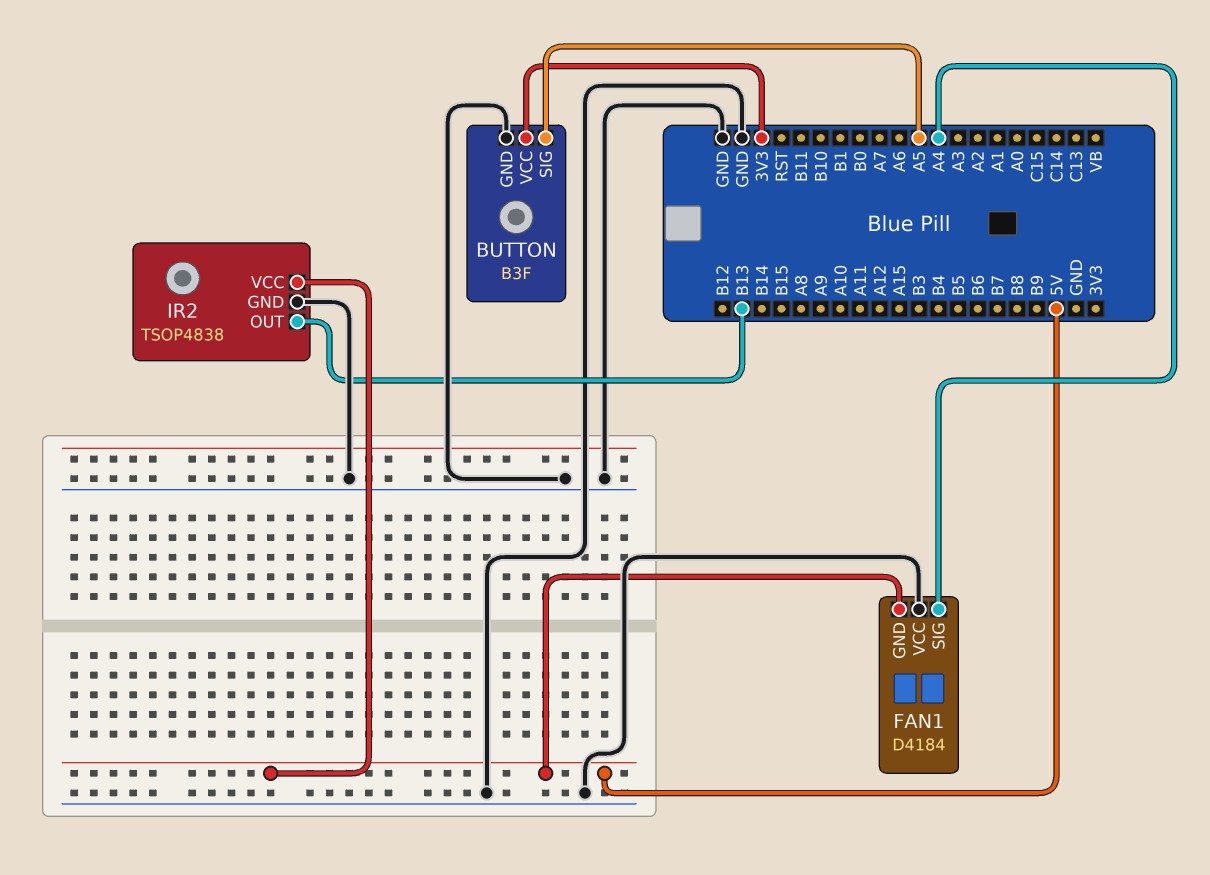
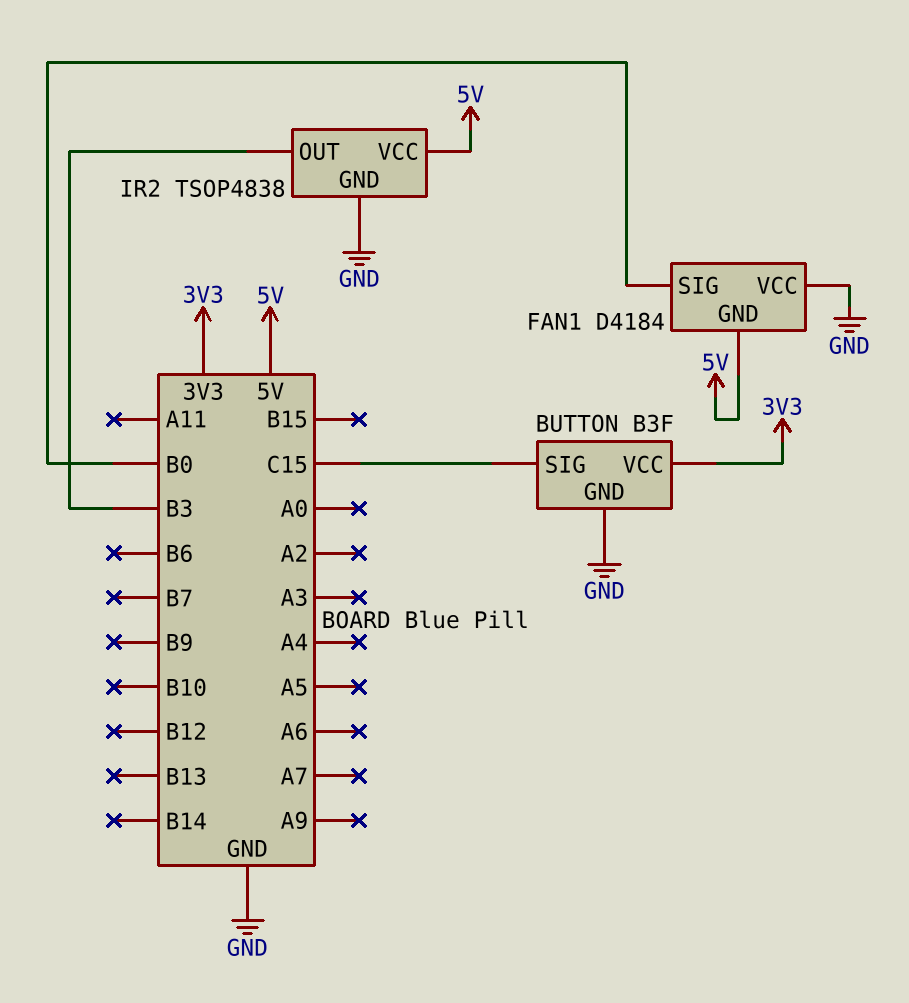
BUTTON pin SIG: A5 -> C15
FAN1 pin SIG: A4 -> B0
IR2 pin OUT: B13 -> B3

